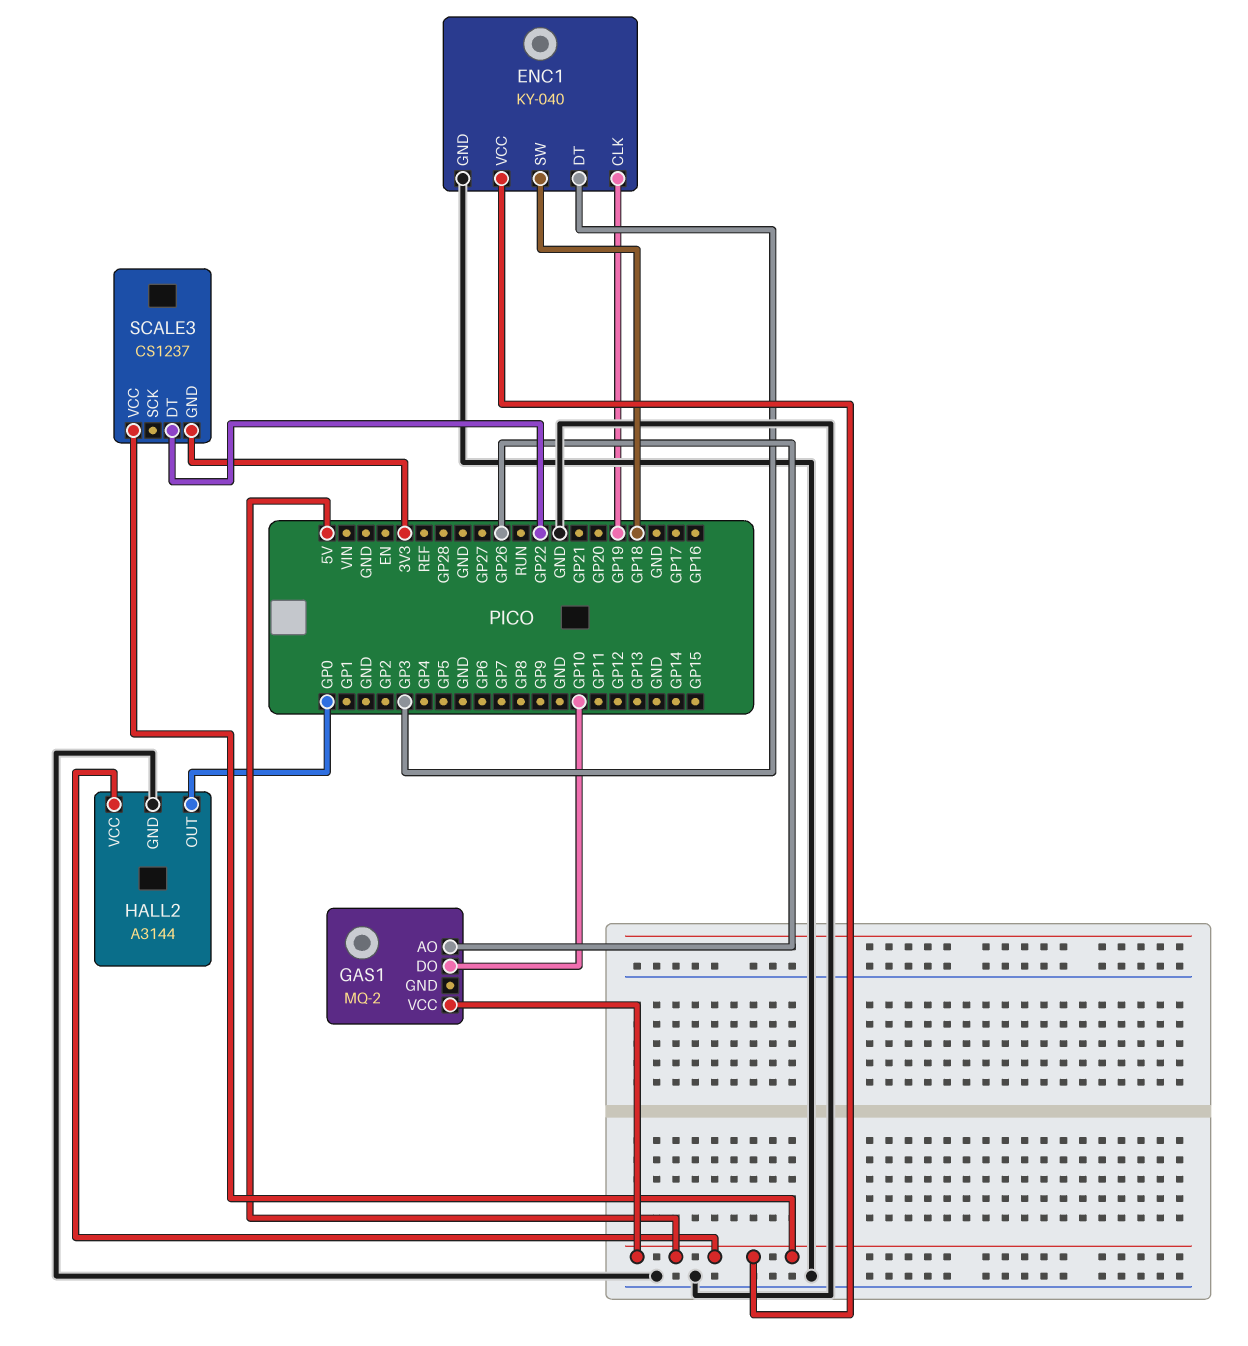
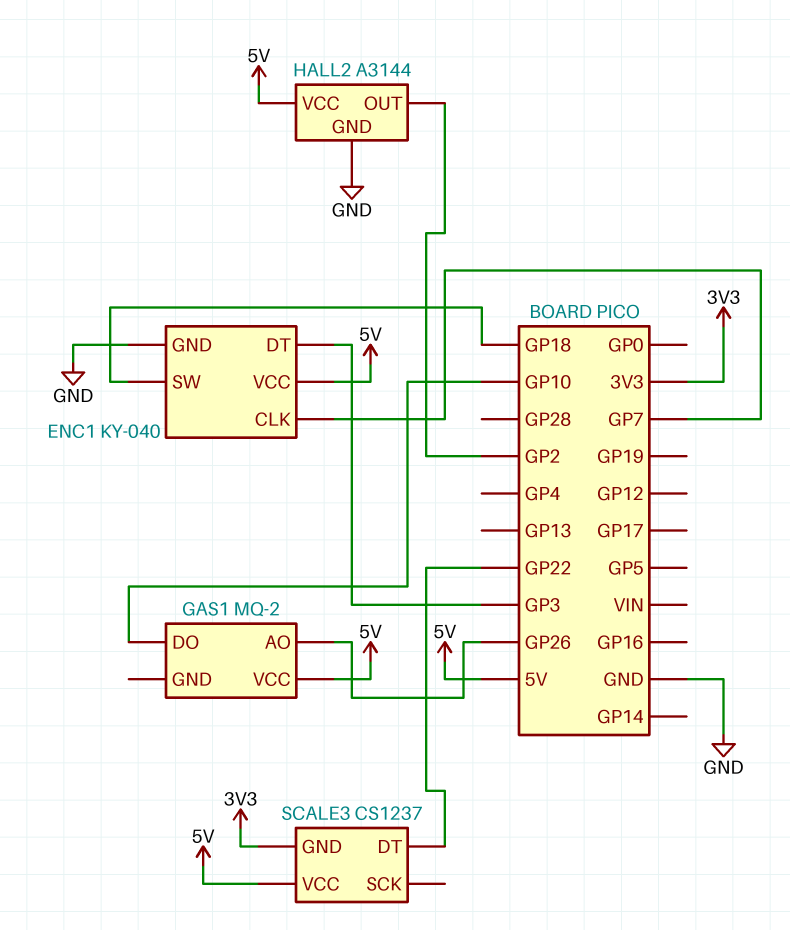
ENC1 pin CLK: GP19 -> GP7
HALL2 pin OUT: GP0 -> GP2

